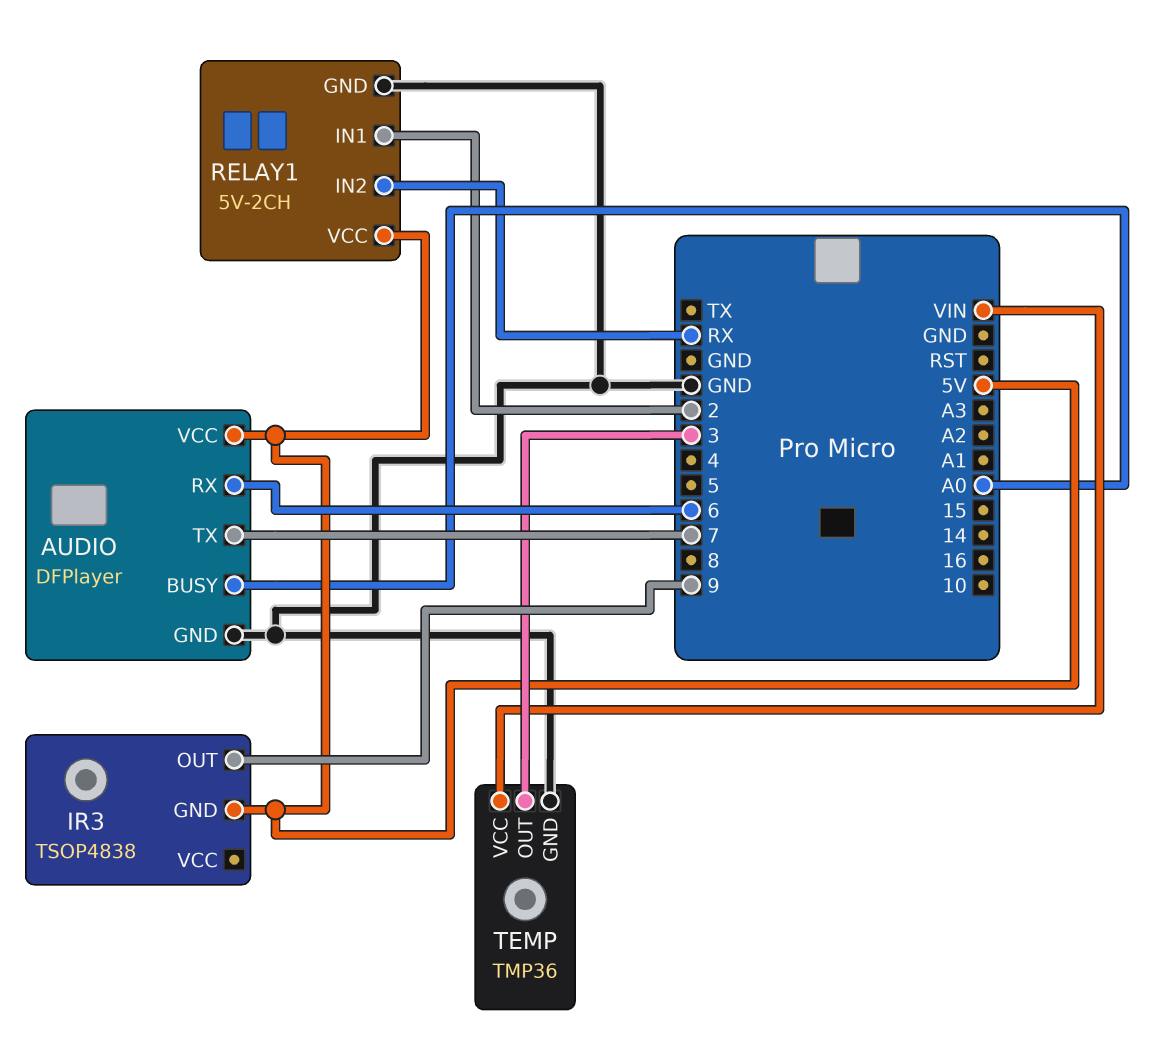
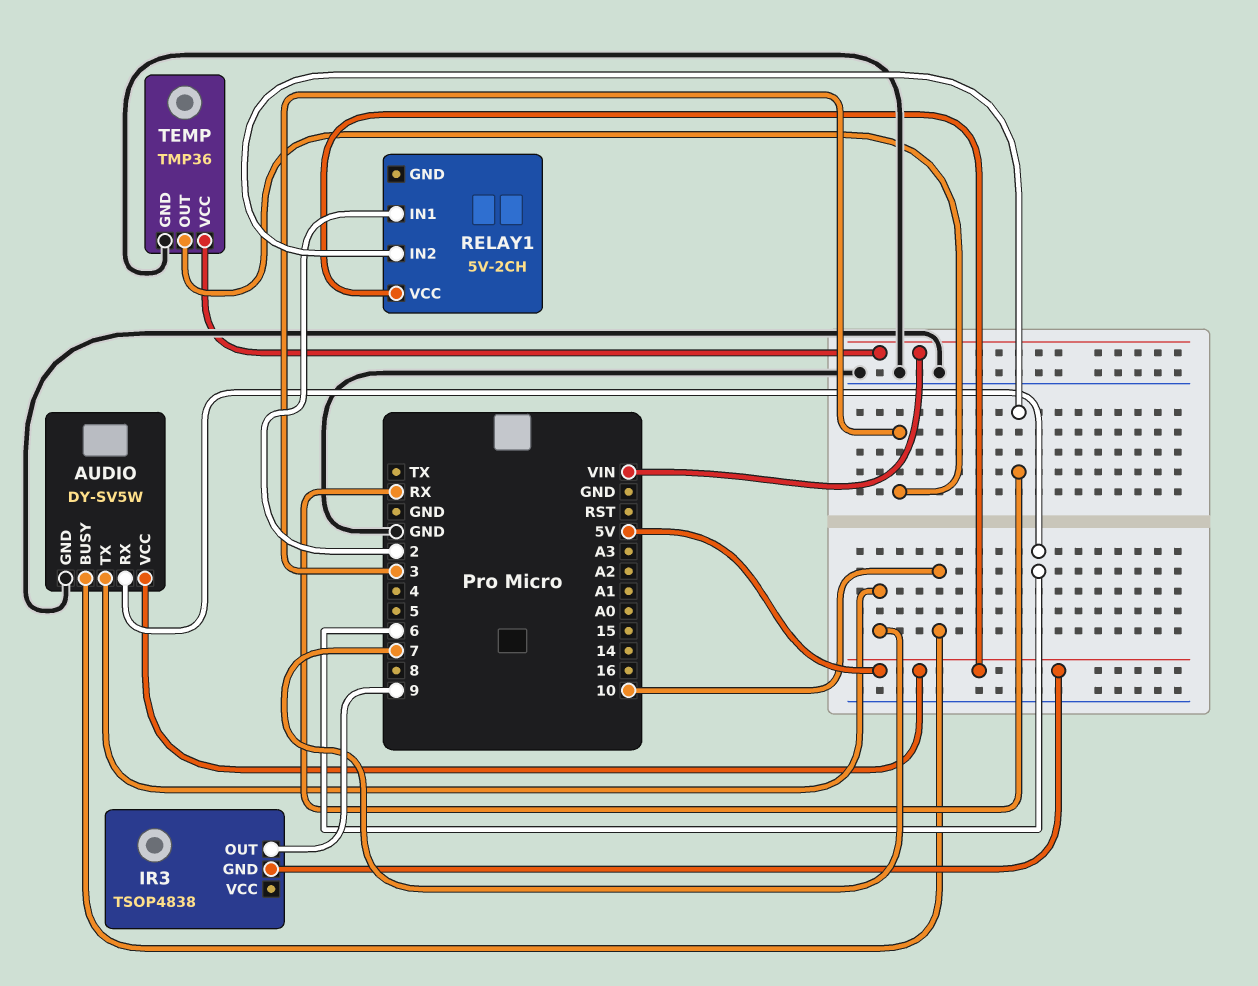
AUDIO: DFPlayer -> DY-SV5W
AUDIO pin BUSY: A0 -> 10
RELAY1 pin GND: GND -> none

